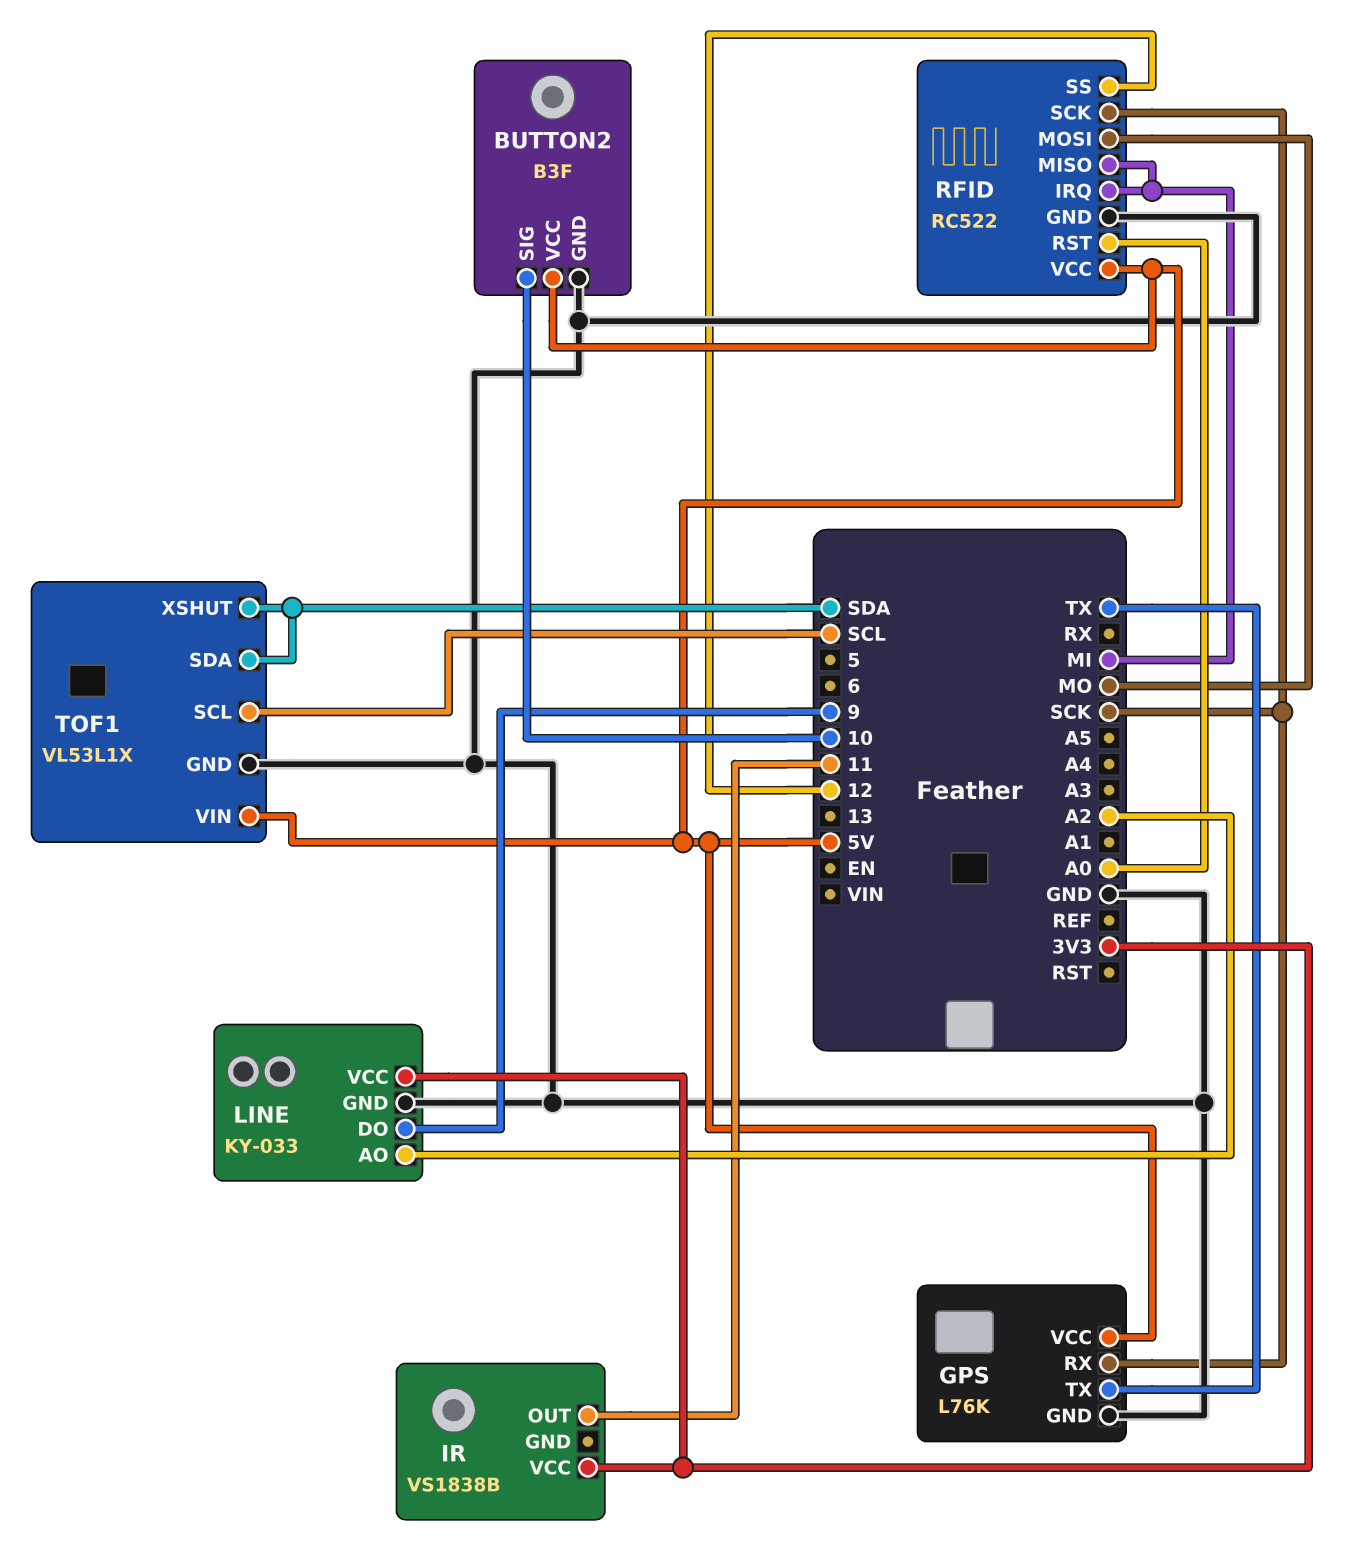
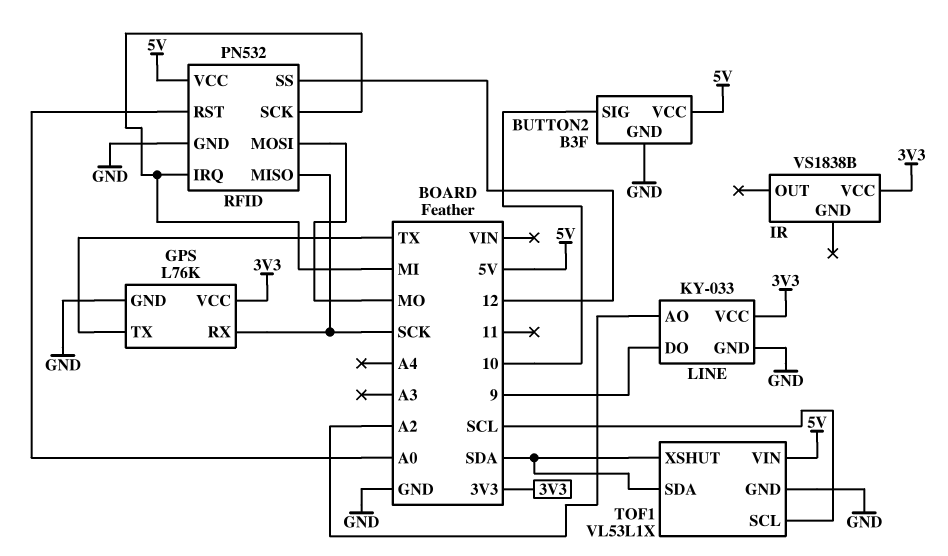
GPS pin VCC: 5V -> 3V3
IR pin OUT: 11 -> none
RFID: RC522 -> PN532
RFID pin MISO: MI -> SCK
RFID pin SCK: SCK -> MI

